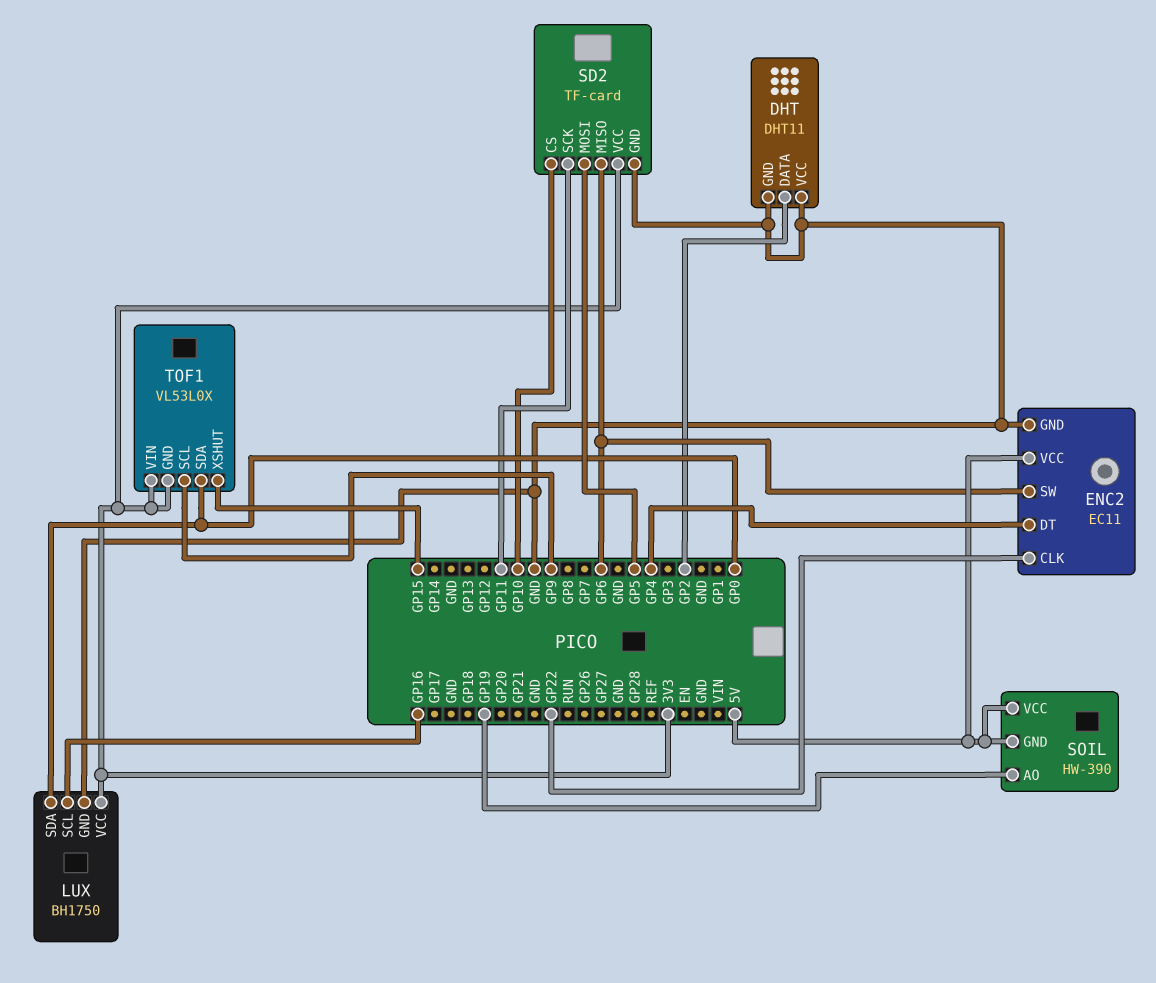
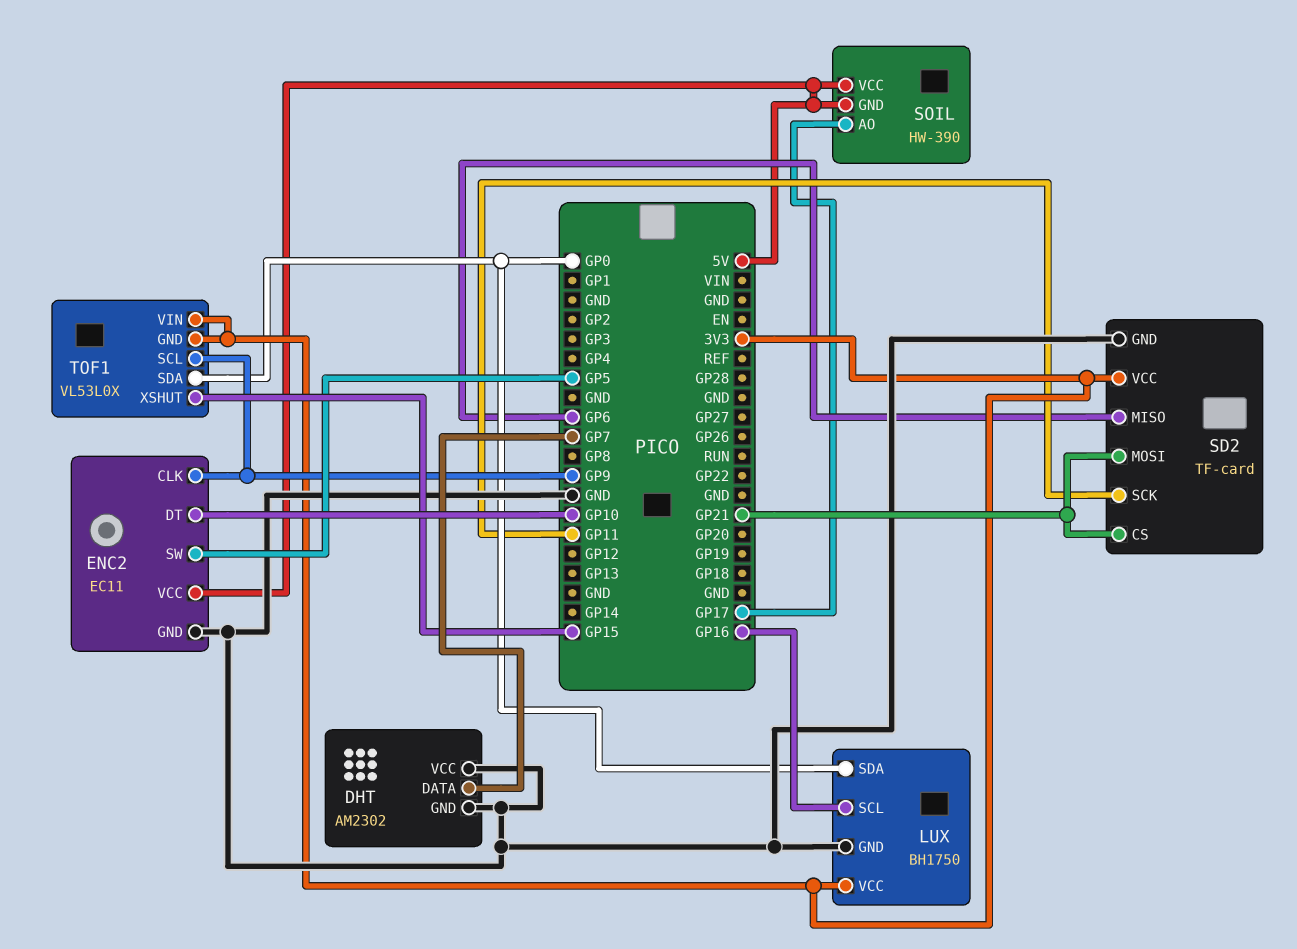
DHT: DHT11 -> AM2302
DHT pin DATA: GP2 -> GP7
ENC2 pin CLK: GP22 -> GP9
ENC2 pin DT: GP4 -> GP10
ENC2 pin SW: GP6 -> GP5
SD2 pin CS: GP10 -> GP21
SD2 pin MOSI: GP5 -> GP21
SOIL pin AO: GP19 -> GP17

